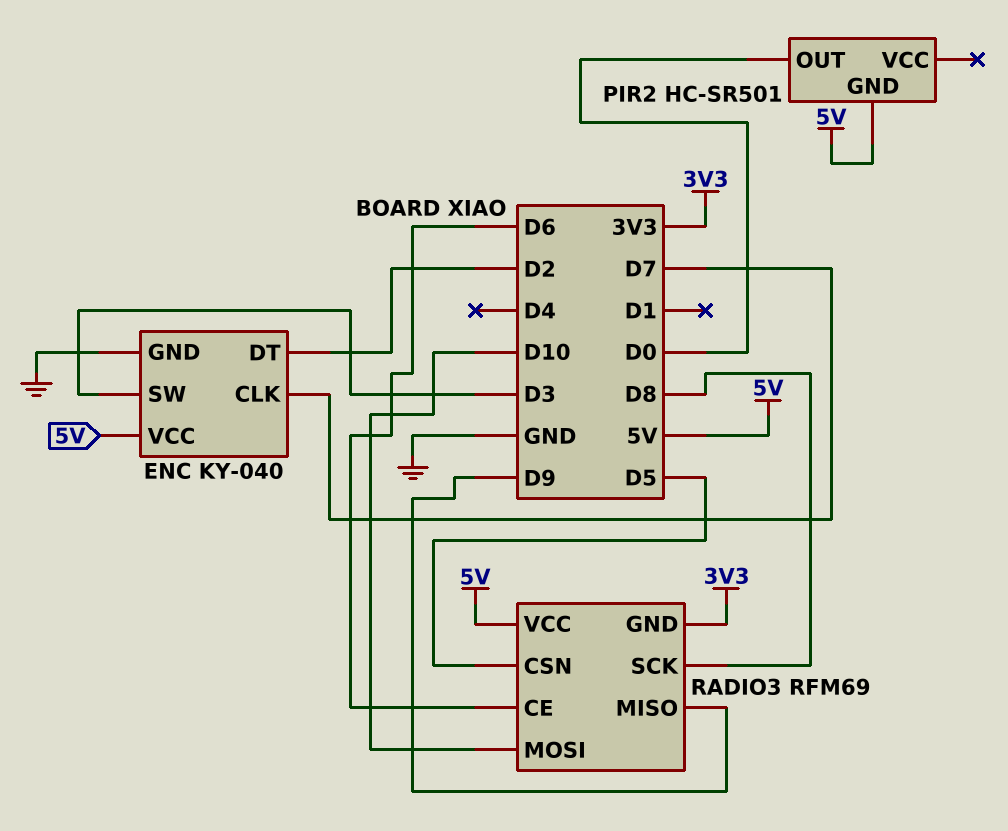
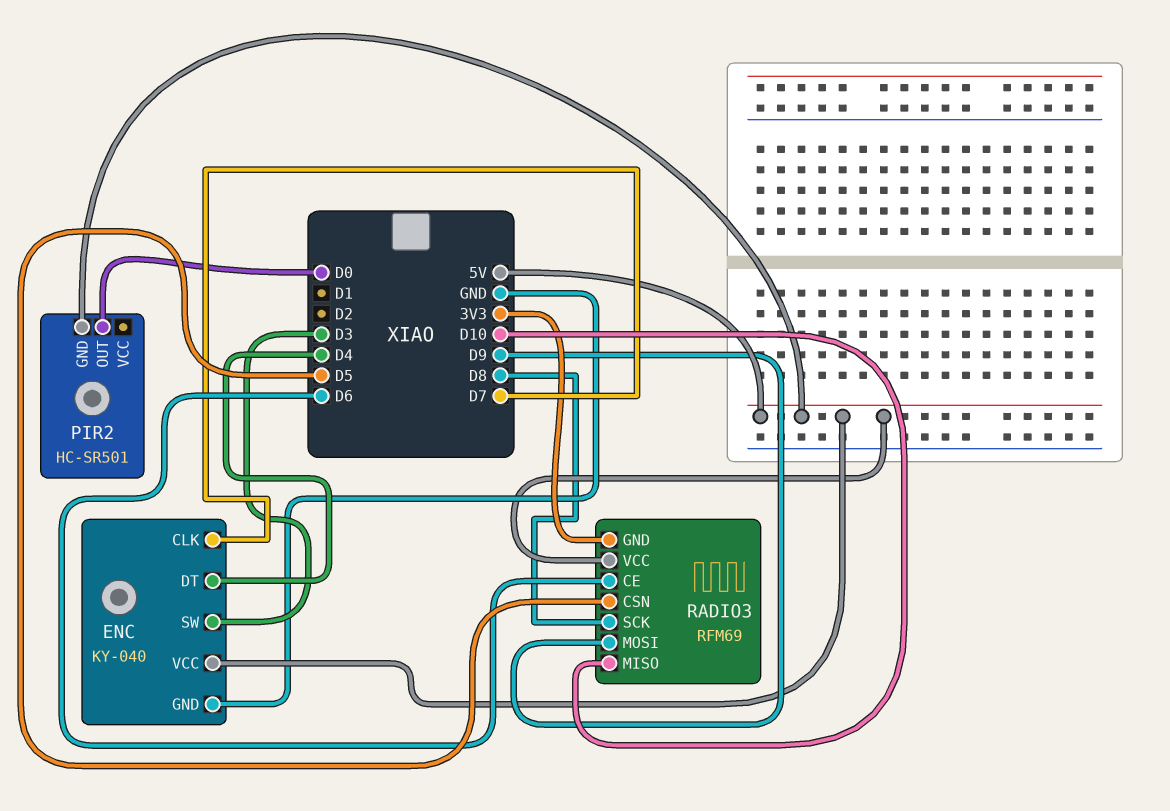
ENC pin DT: D2 -> D4
RADIO3 pin MISO: D9 -> D10
RADIO3 pin MOSI: D10 -> D9

